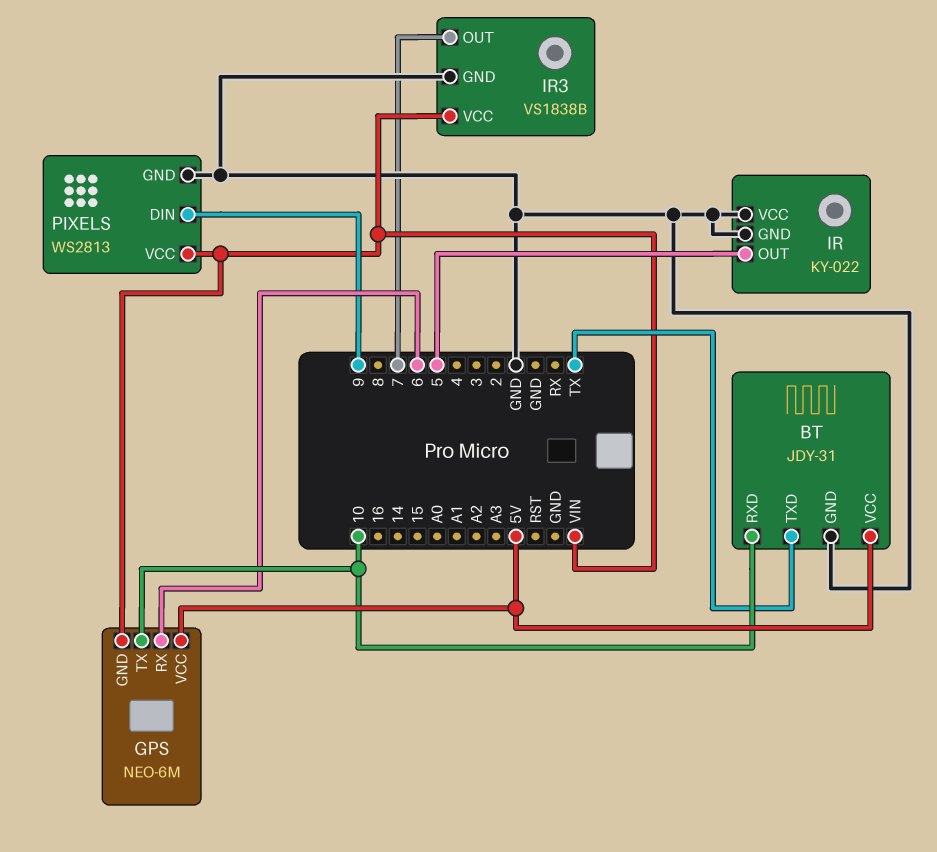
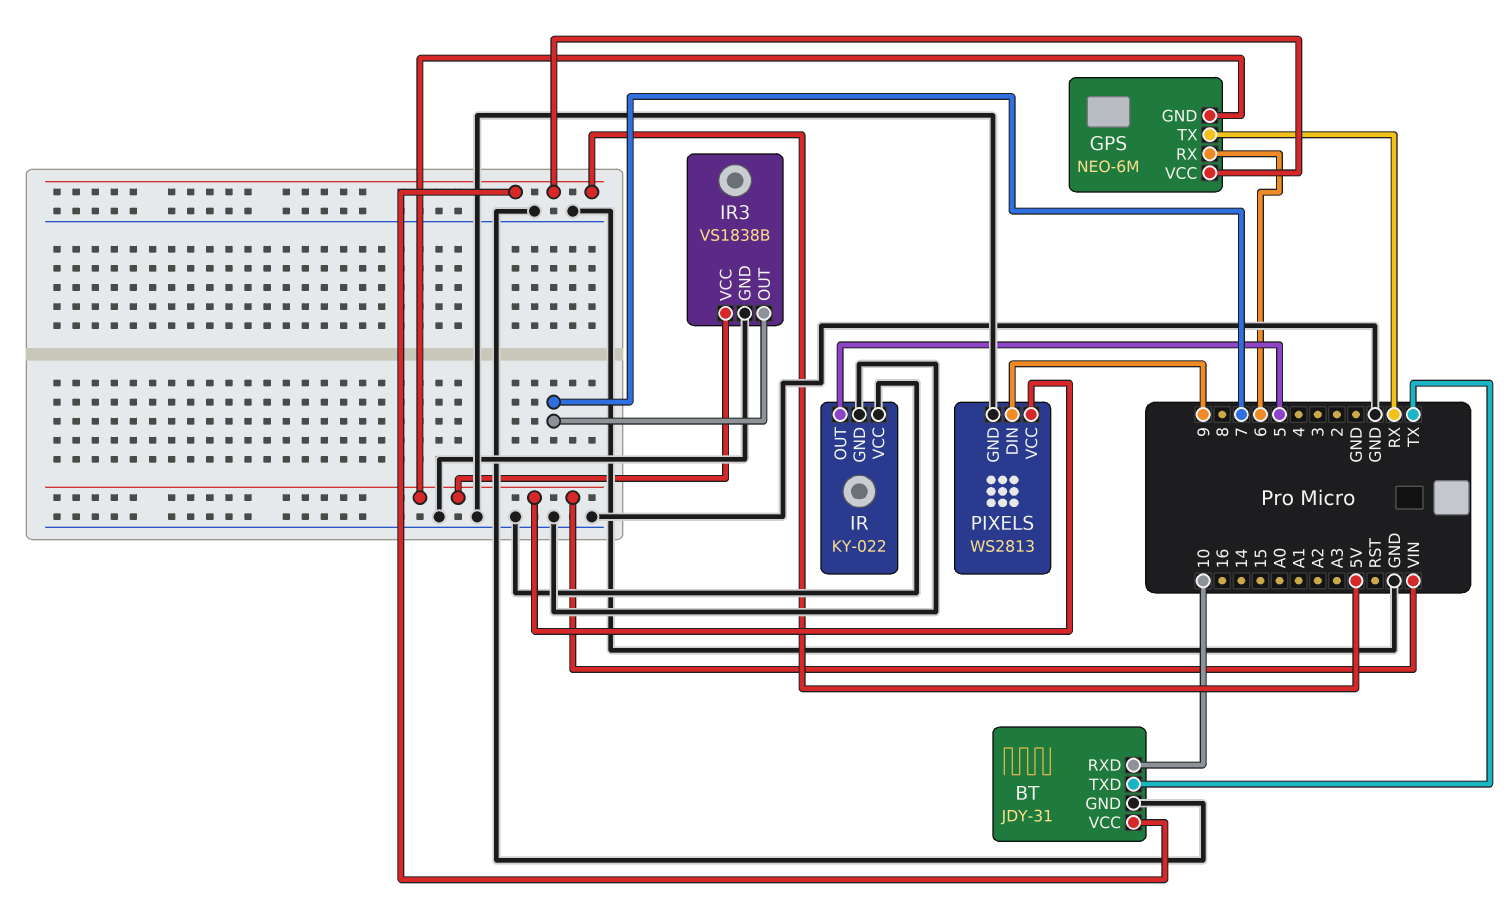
GPS pin TX: 10 -> RX

